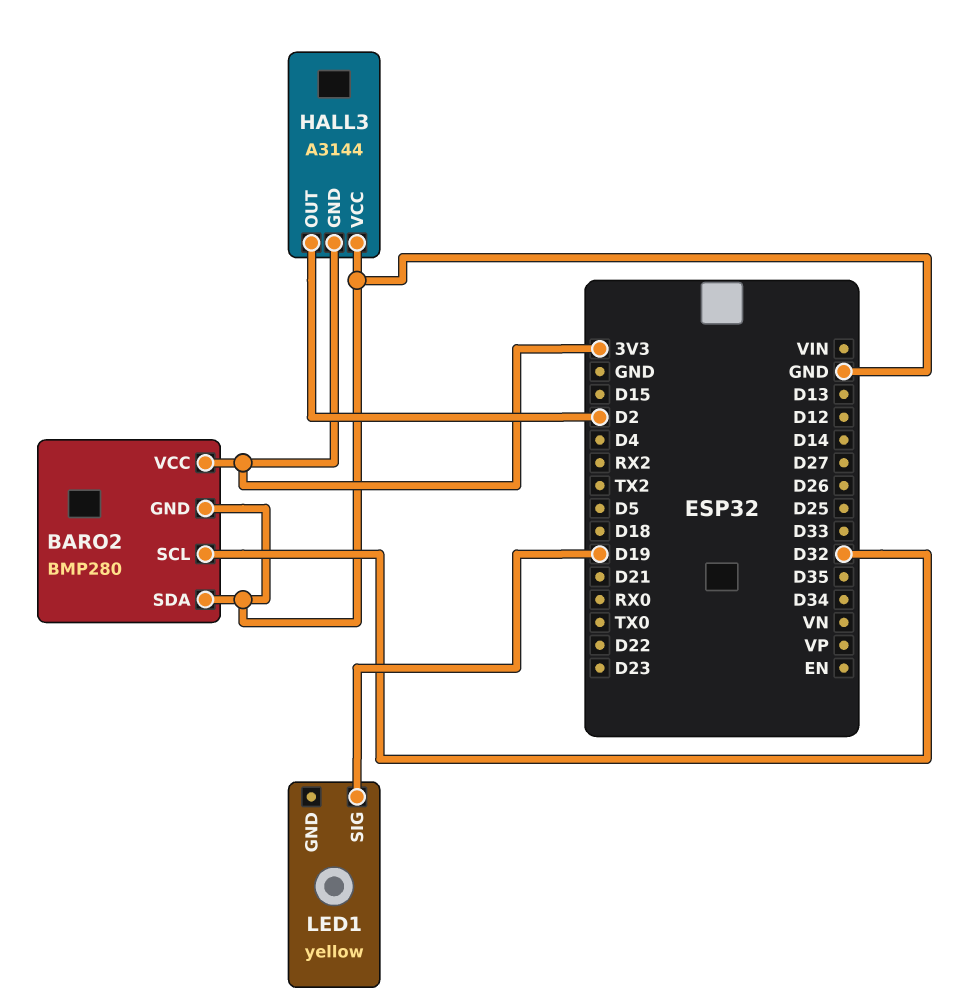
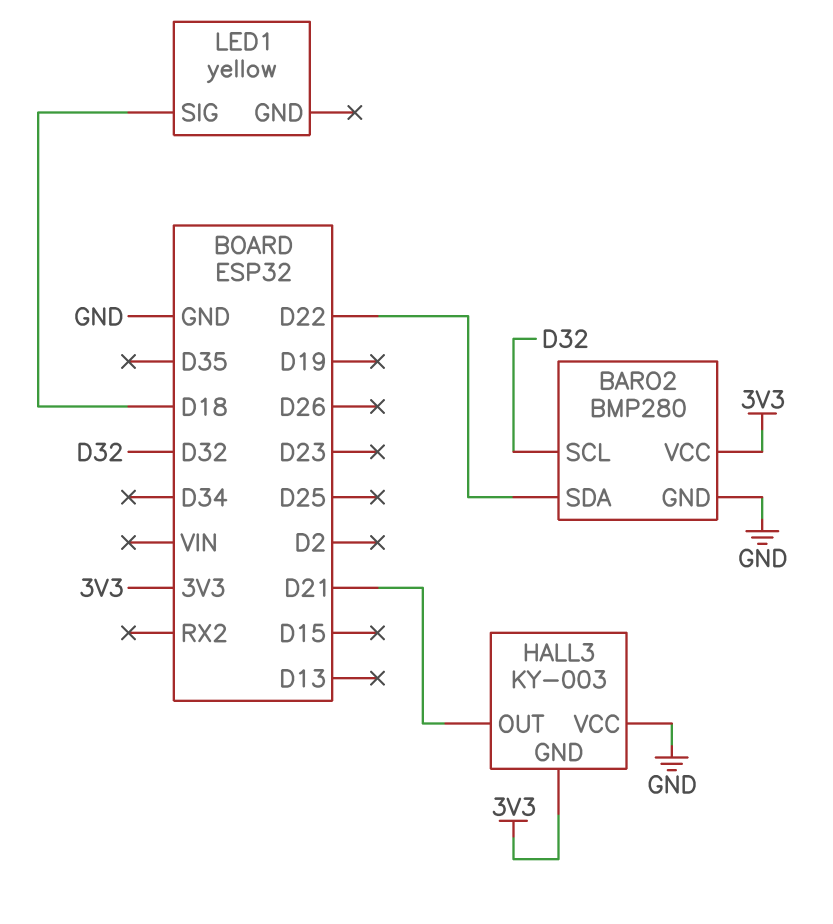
BARO2 pin SDA: GND -> D22
HALL3: A3144 -> KY-003
HALL3 pin OUT: D2 -> D21
LED1 pin SIG: D19 -> D18

